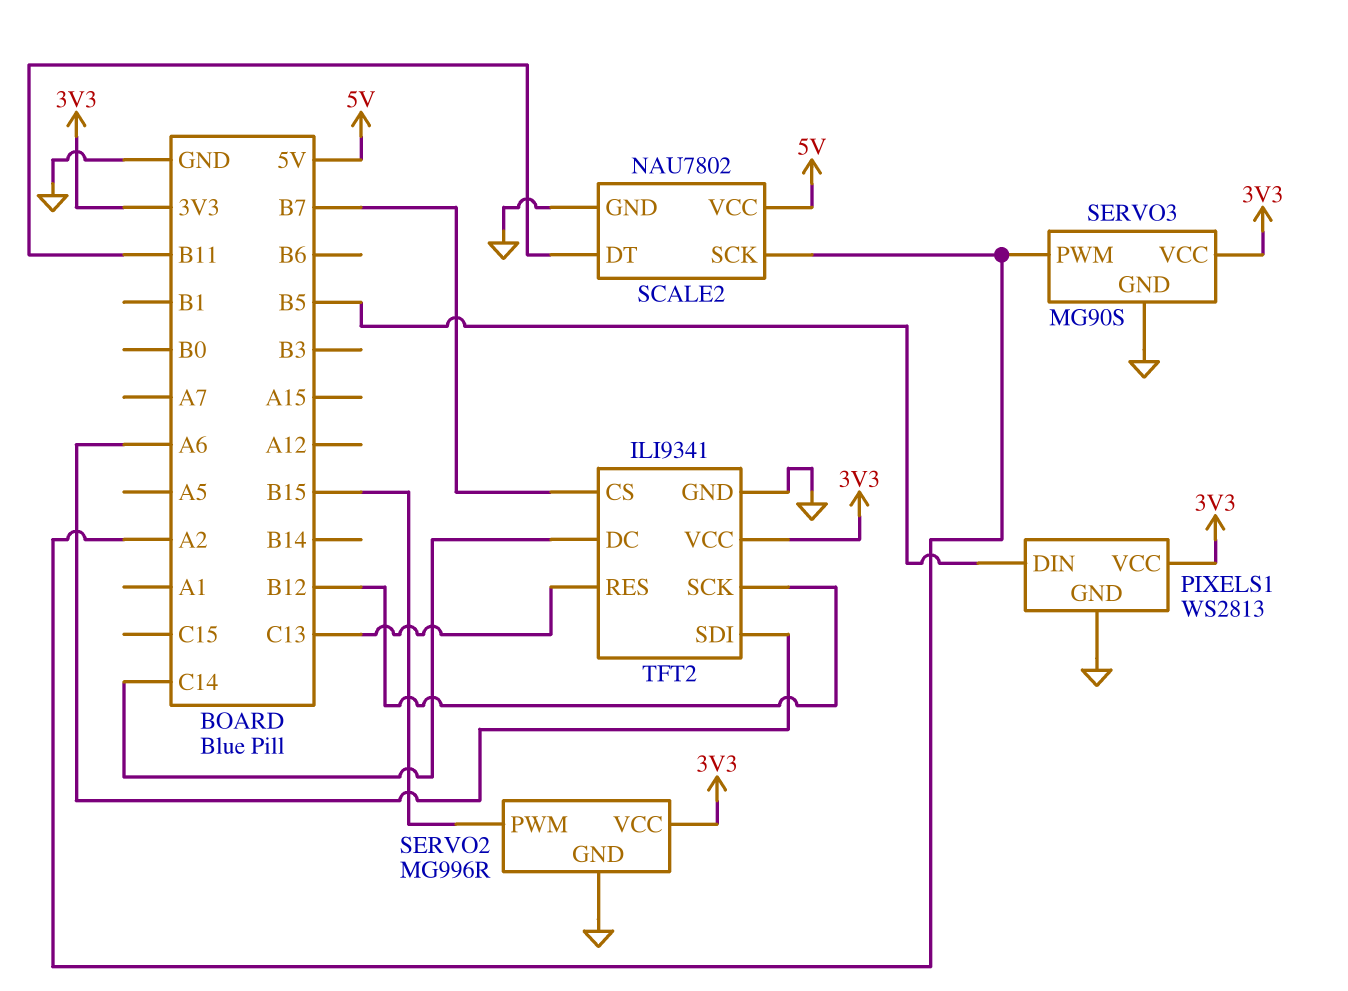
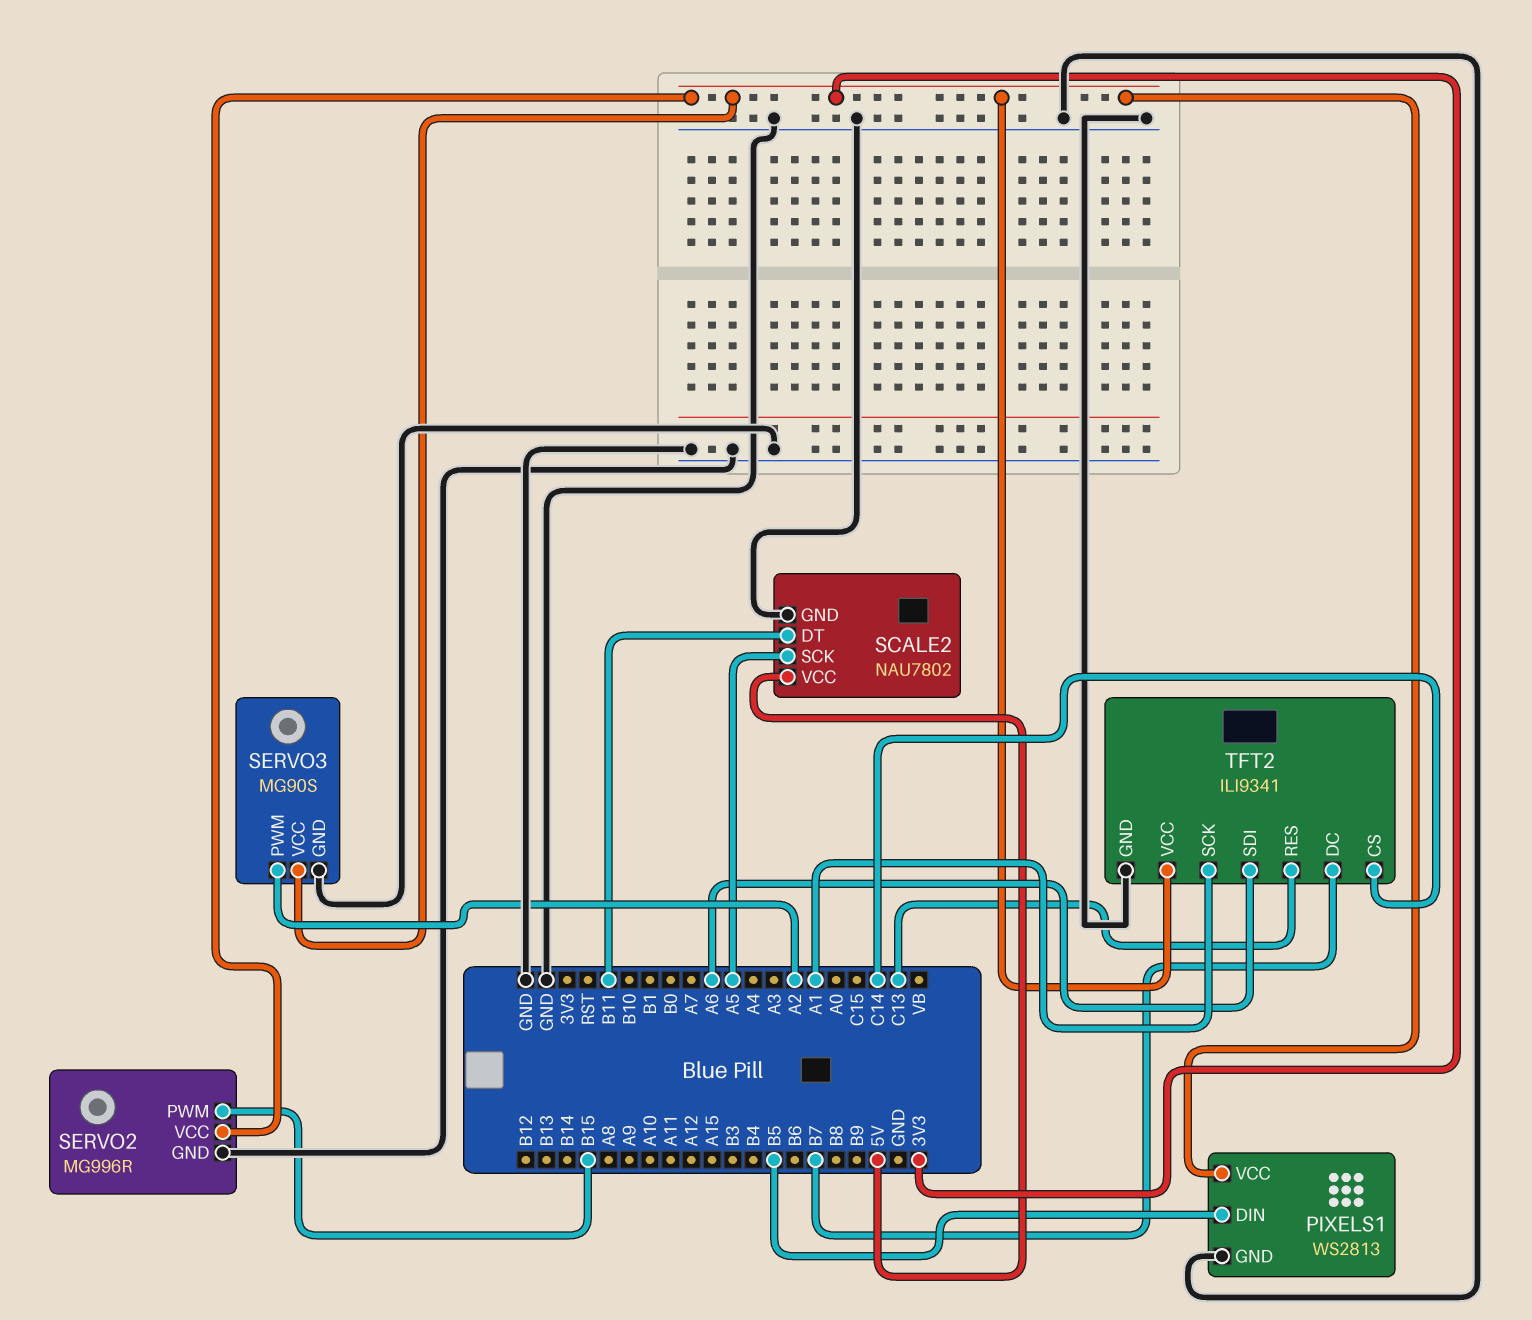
SCALE2 pin SCK: A2 -> A5
TFT2 pin CS: B7 -> C14
TFT2 pin DC: C14 -> B7
TFT2 pin SCK: B12 -> A1

